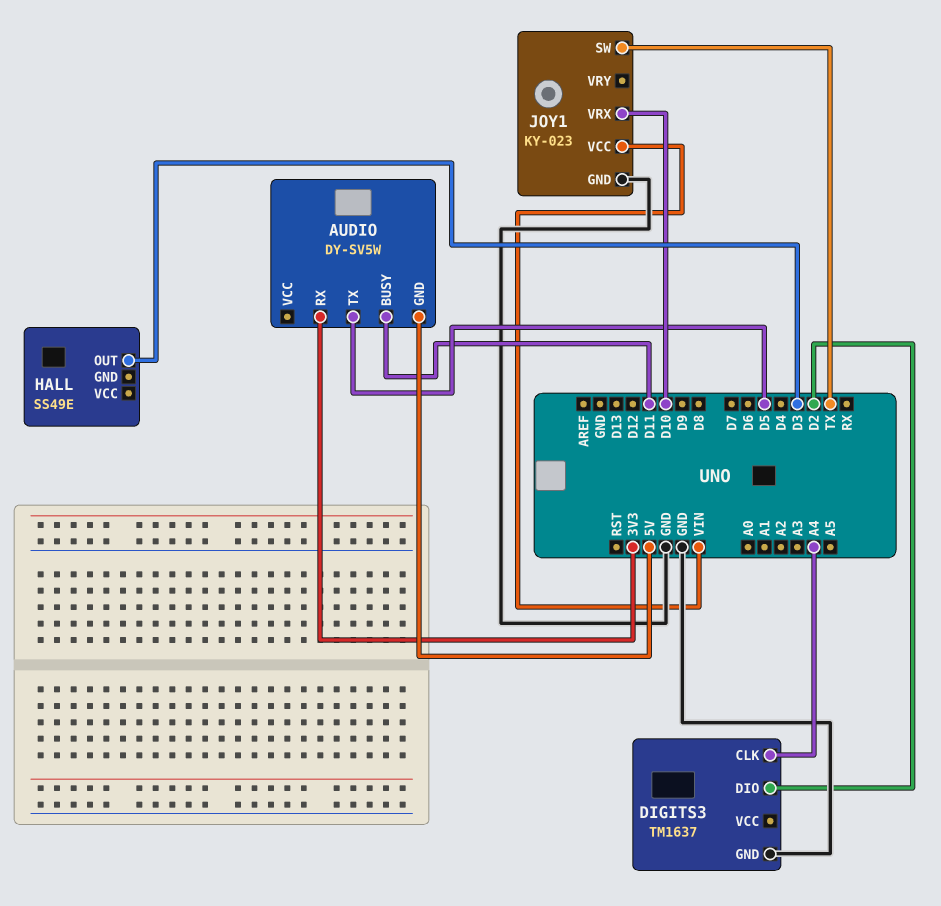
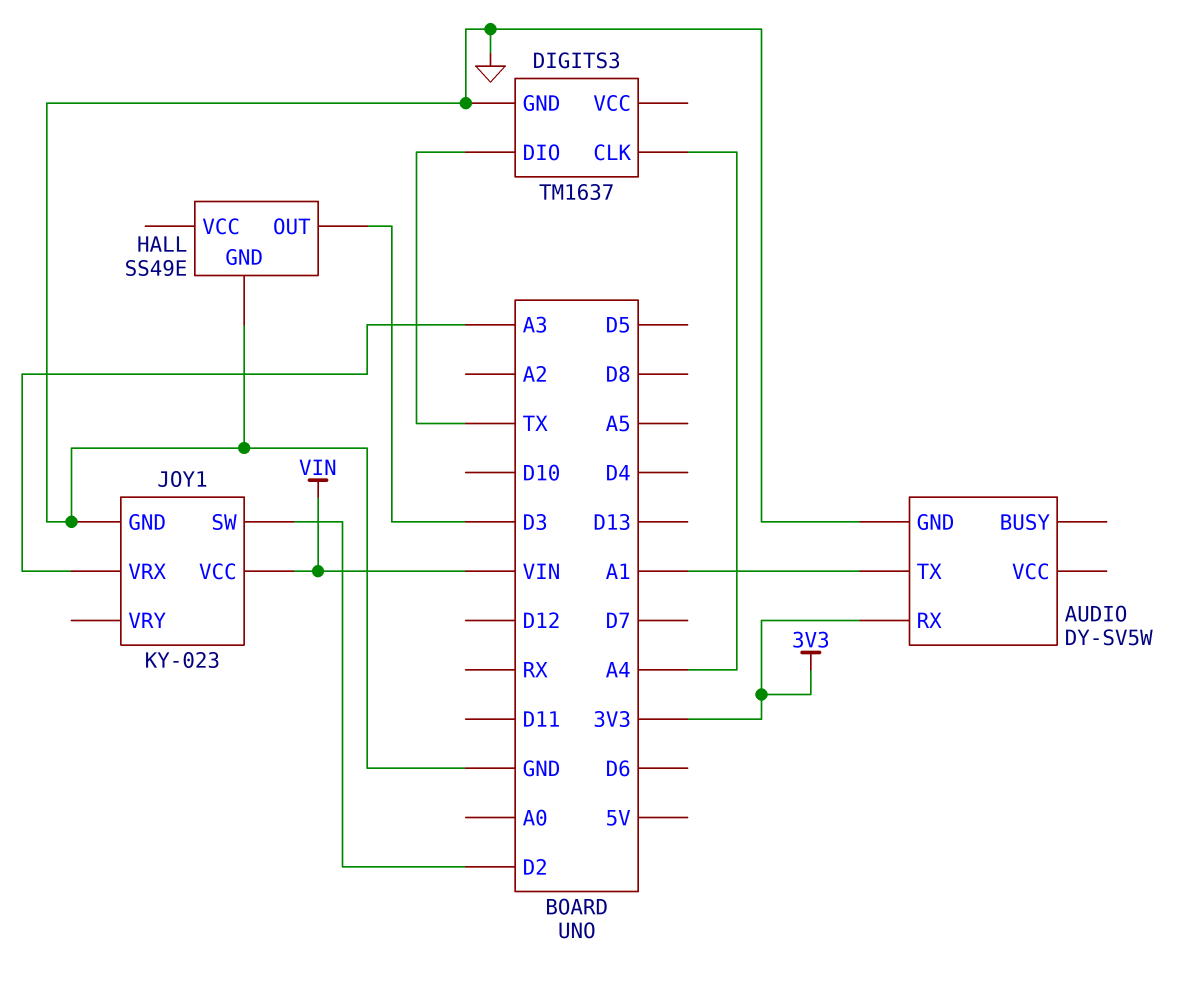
AUDIO pin BUSY: D11 -> none
AUDIO pin GND: 5V -> GND
AUDIO pin TX: D5 -> A1
DIGITS3 pin DIO: D2 -> TX
HALL pin GND: none -> GND
JOY1 pin SW: TX -> D2
JOY1 pin VRX: D10 -> A3

